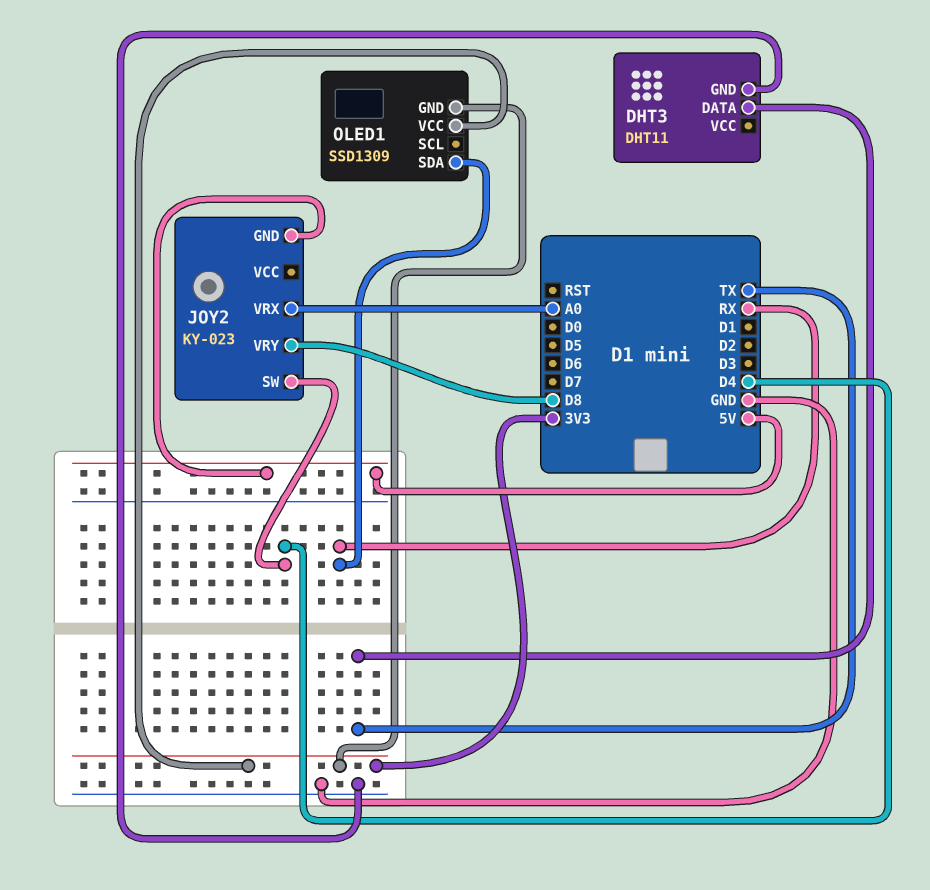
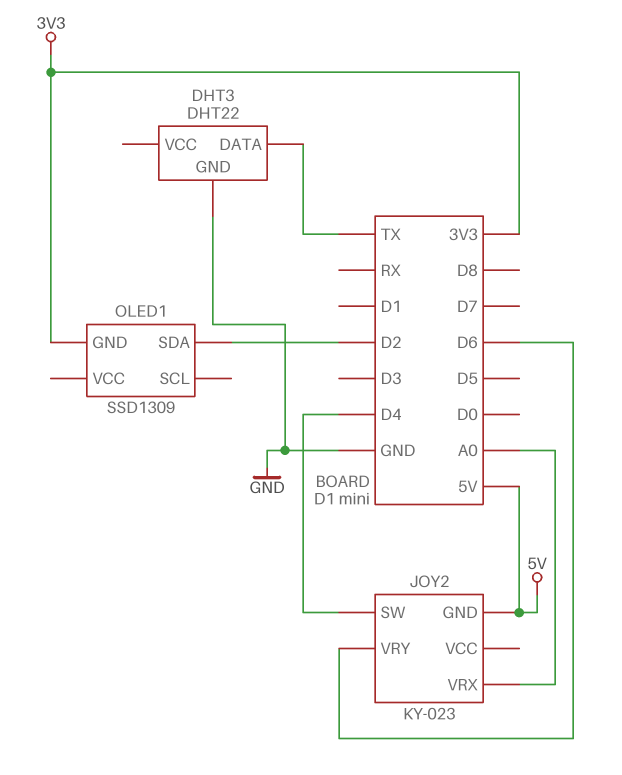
DHT3: DHT11 -> DHT22
JOY2 pin VRY: D8 -> D6
OLED1 pin SDA: RX -> D2
OLED1 pin VCC: 3V3 -> none

